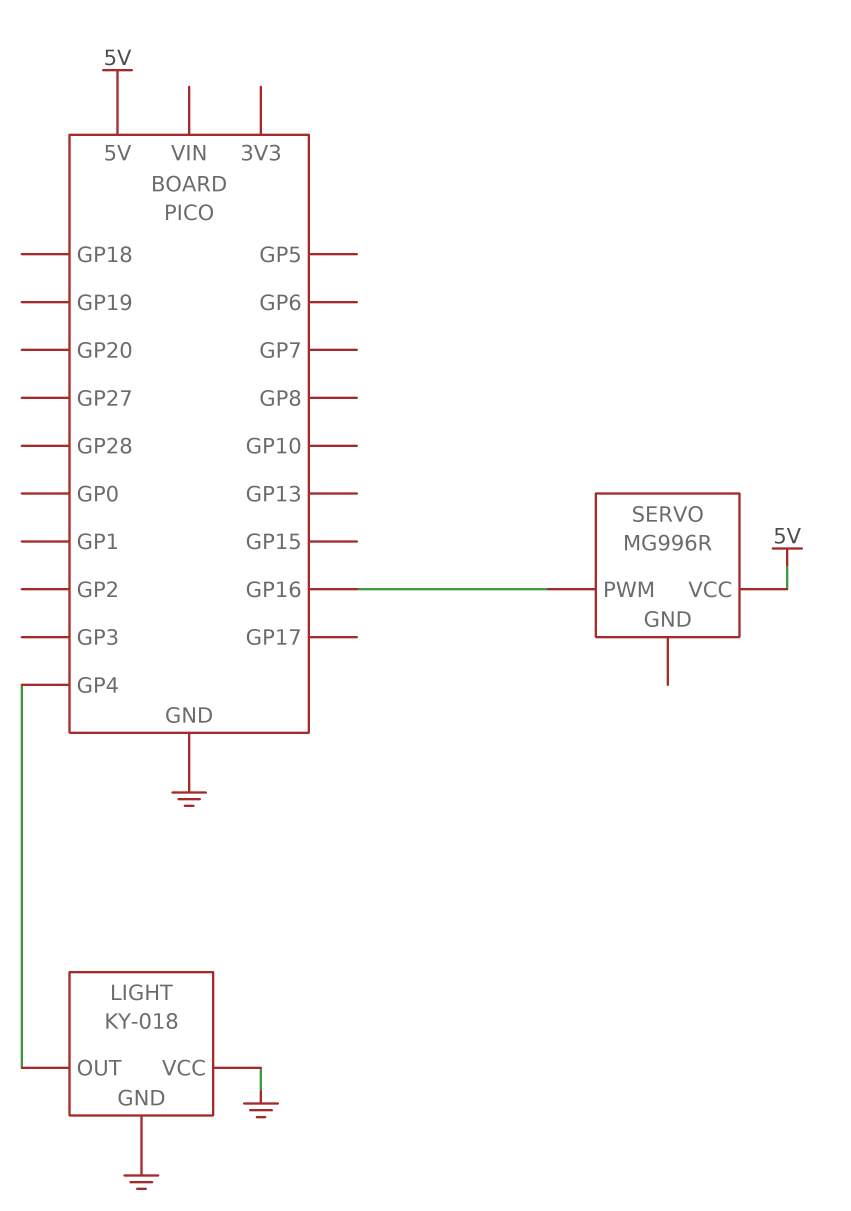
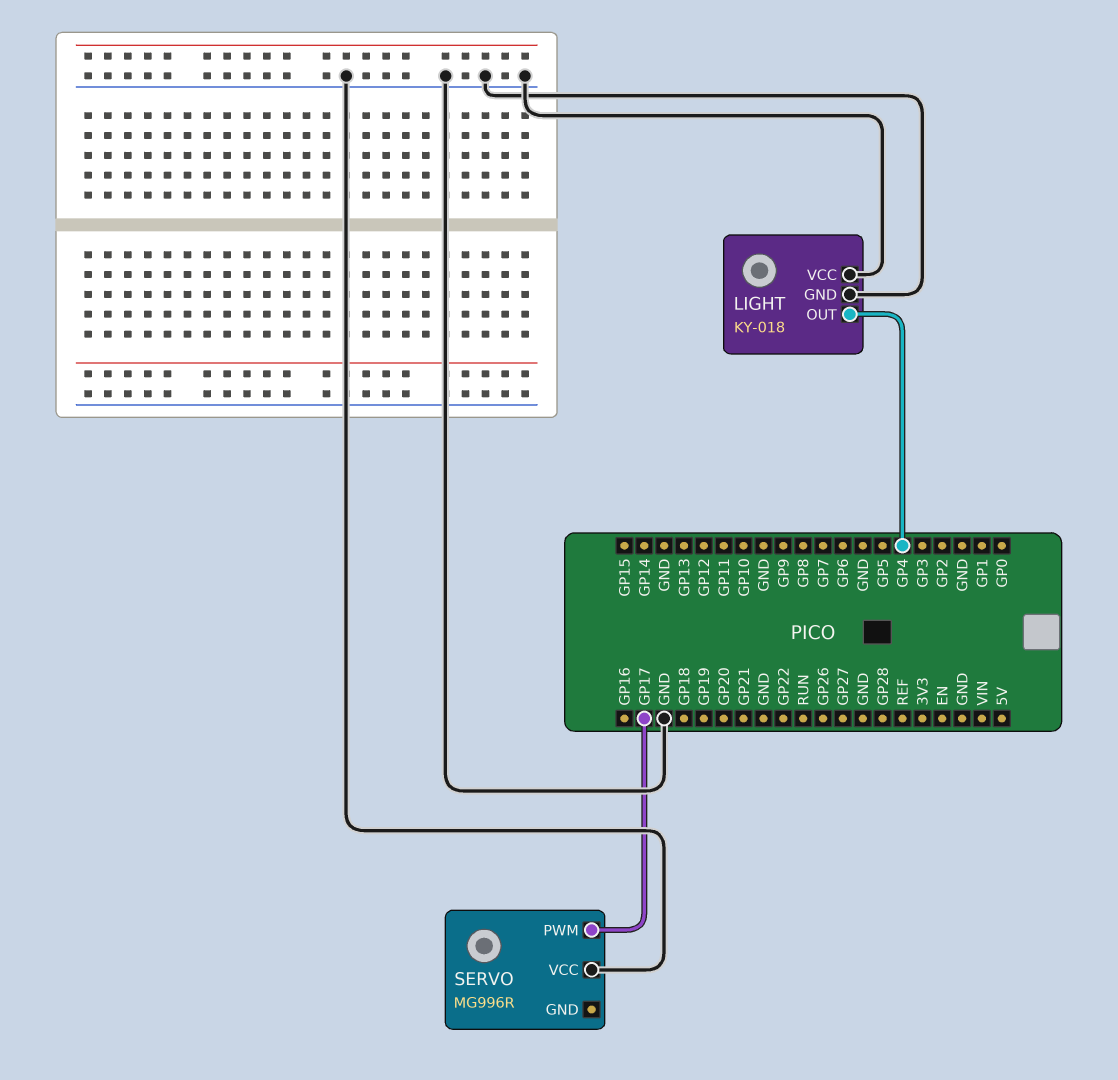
SERVO pin PWM: GP16 -> GP17
SERVO pin VCC: 5V -> GND

